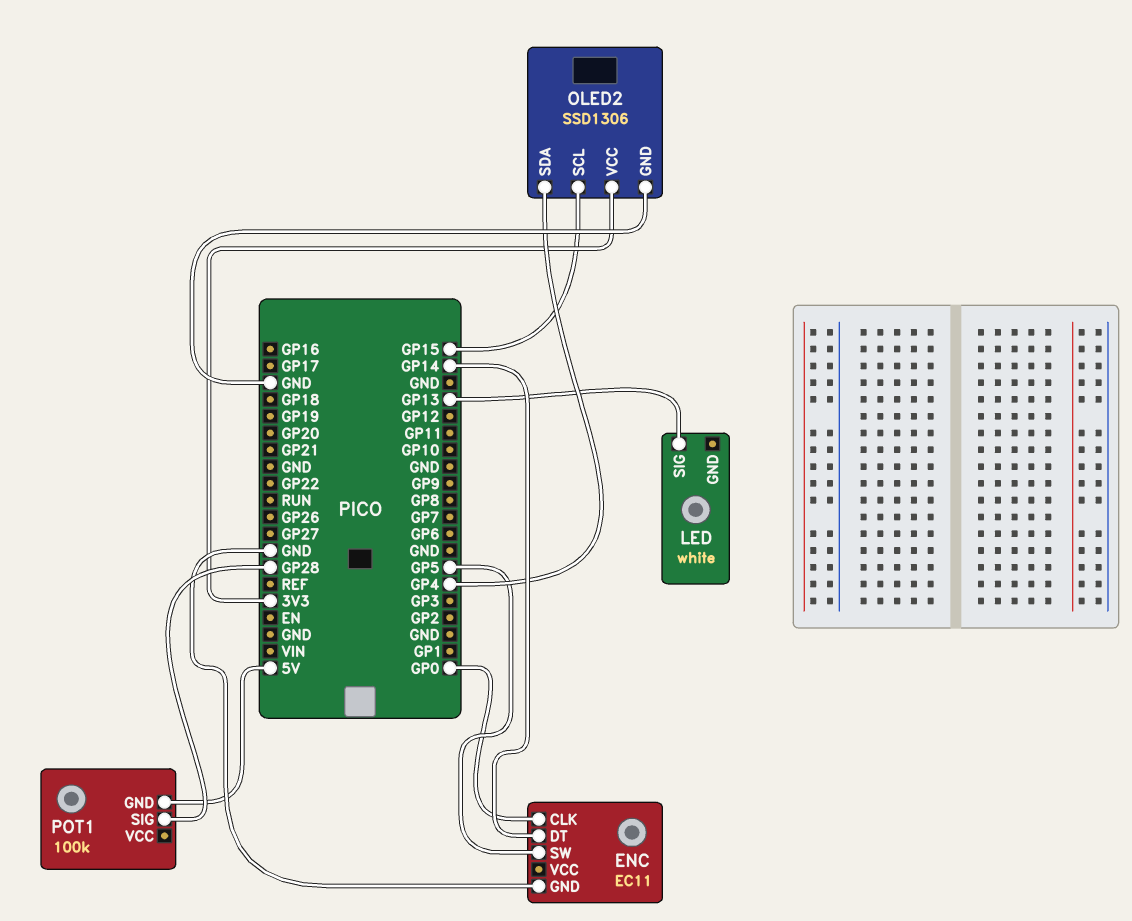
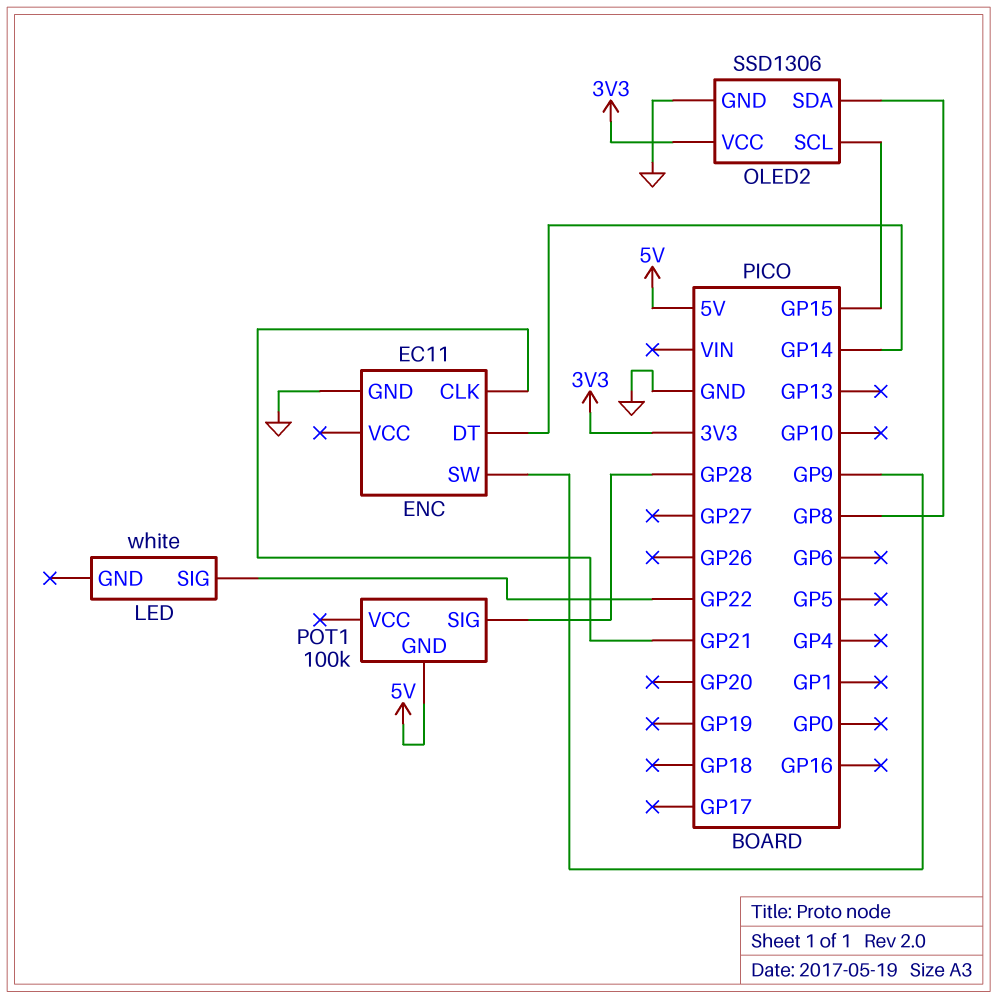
ENC pin CLK: GP0 -> GP21
ENC pin SW: GP5 -> GP9
LED pin SIG: GP13 -> GP22
OLED2 pin SDA: GP4 -> GP8

